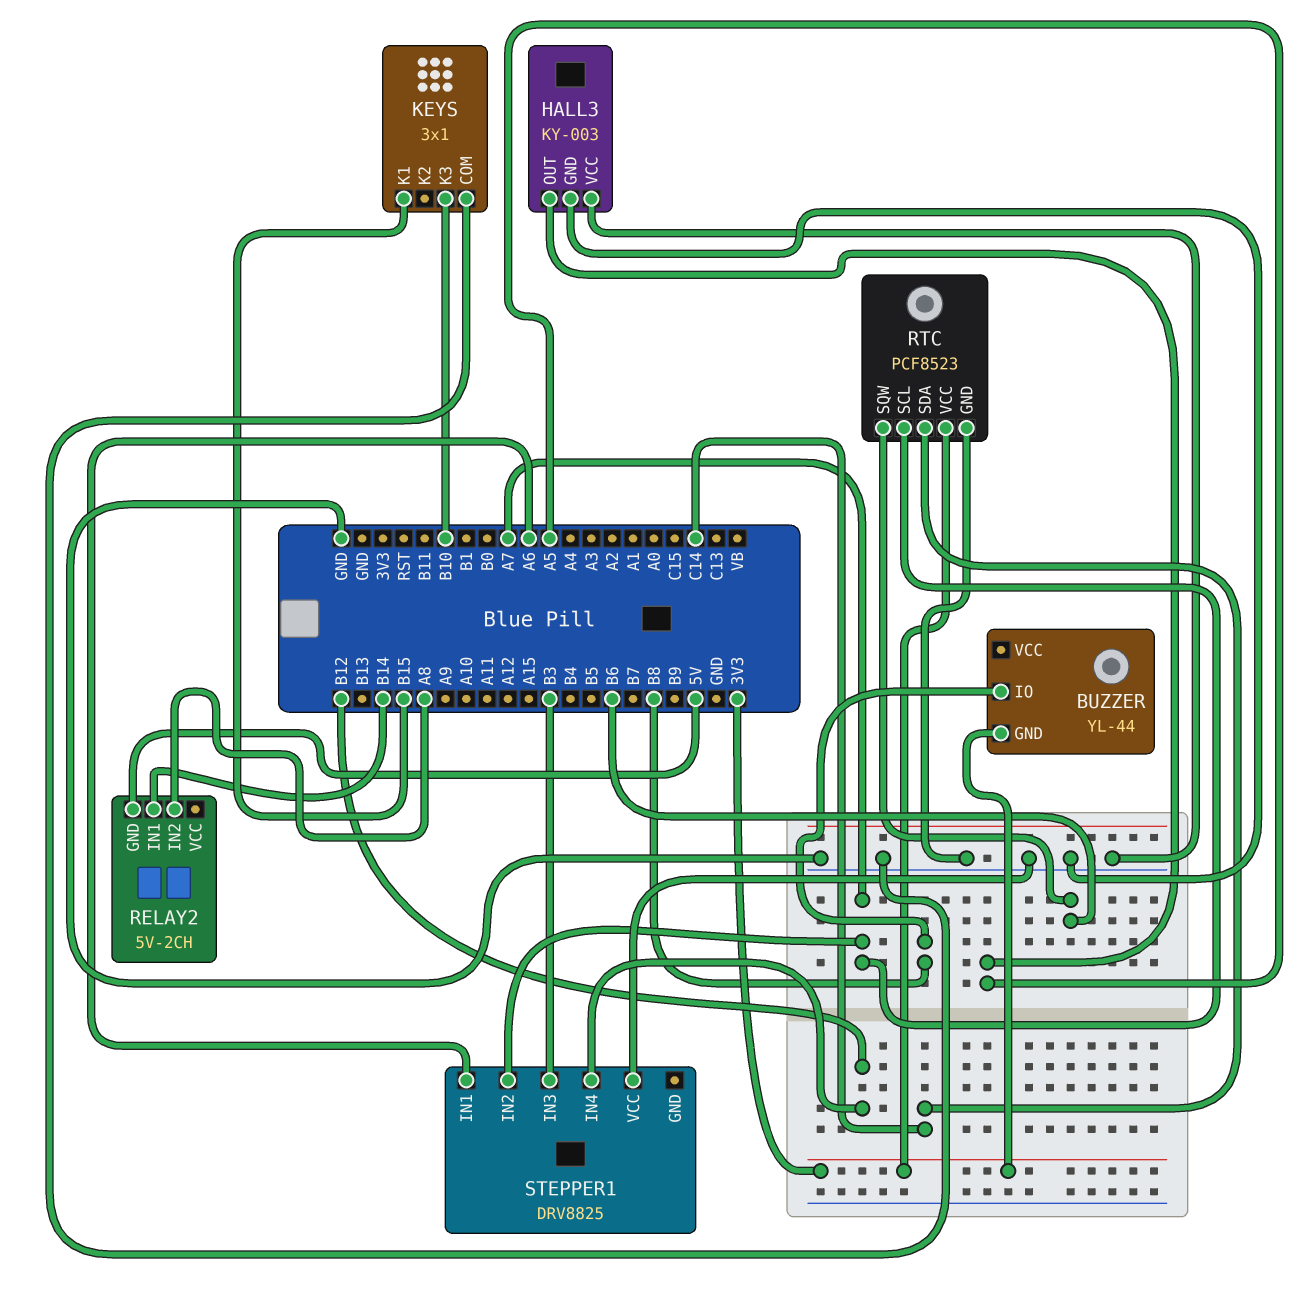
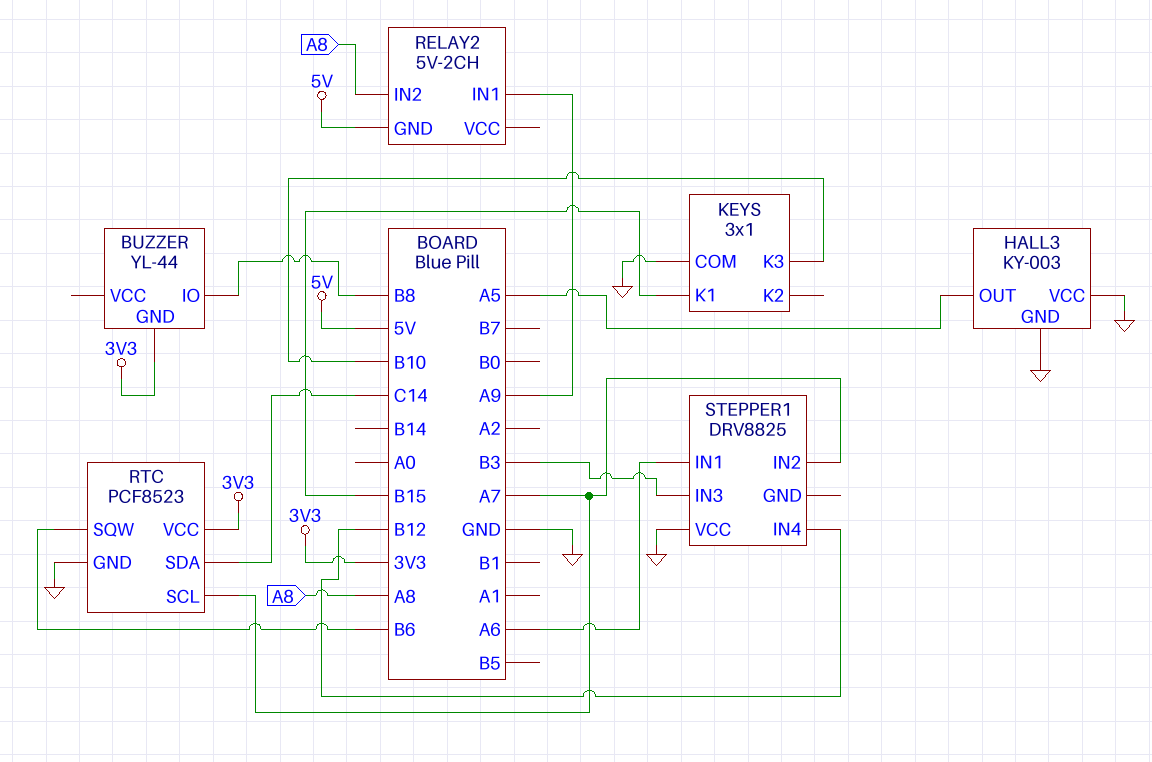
RELAY2 pin IN1: B14 -> A9

